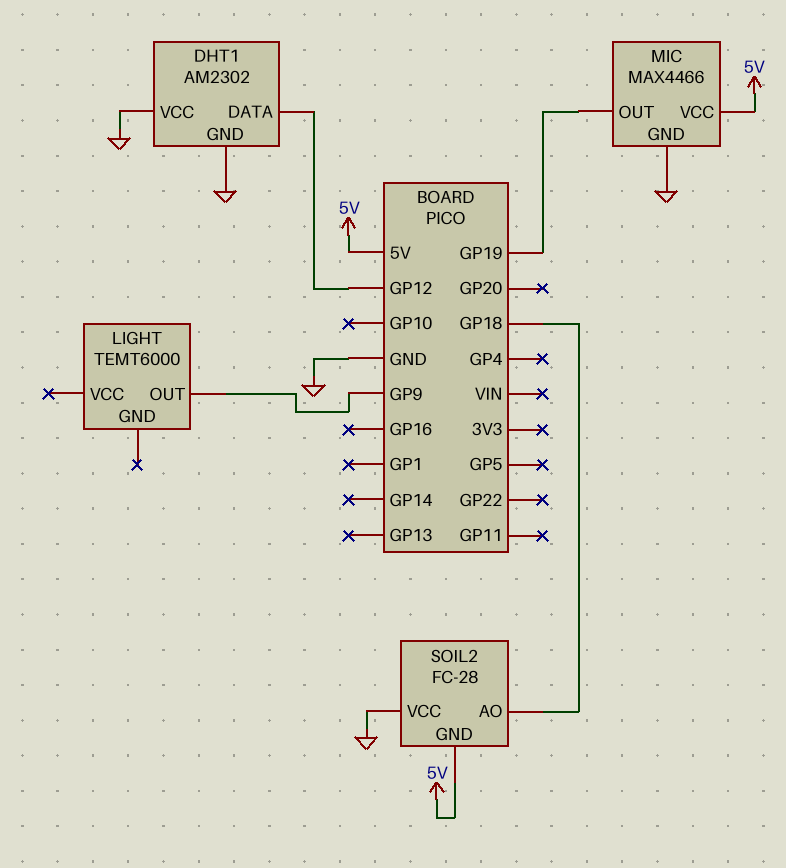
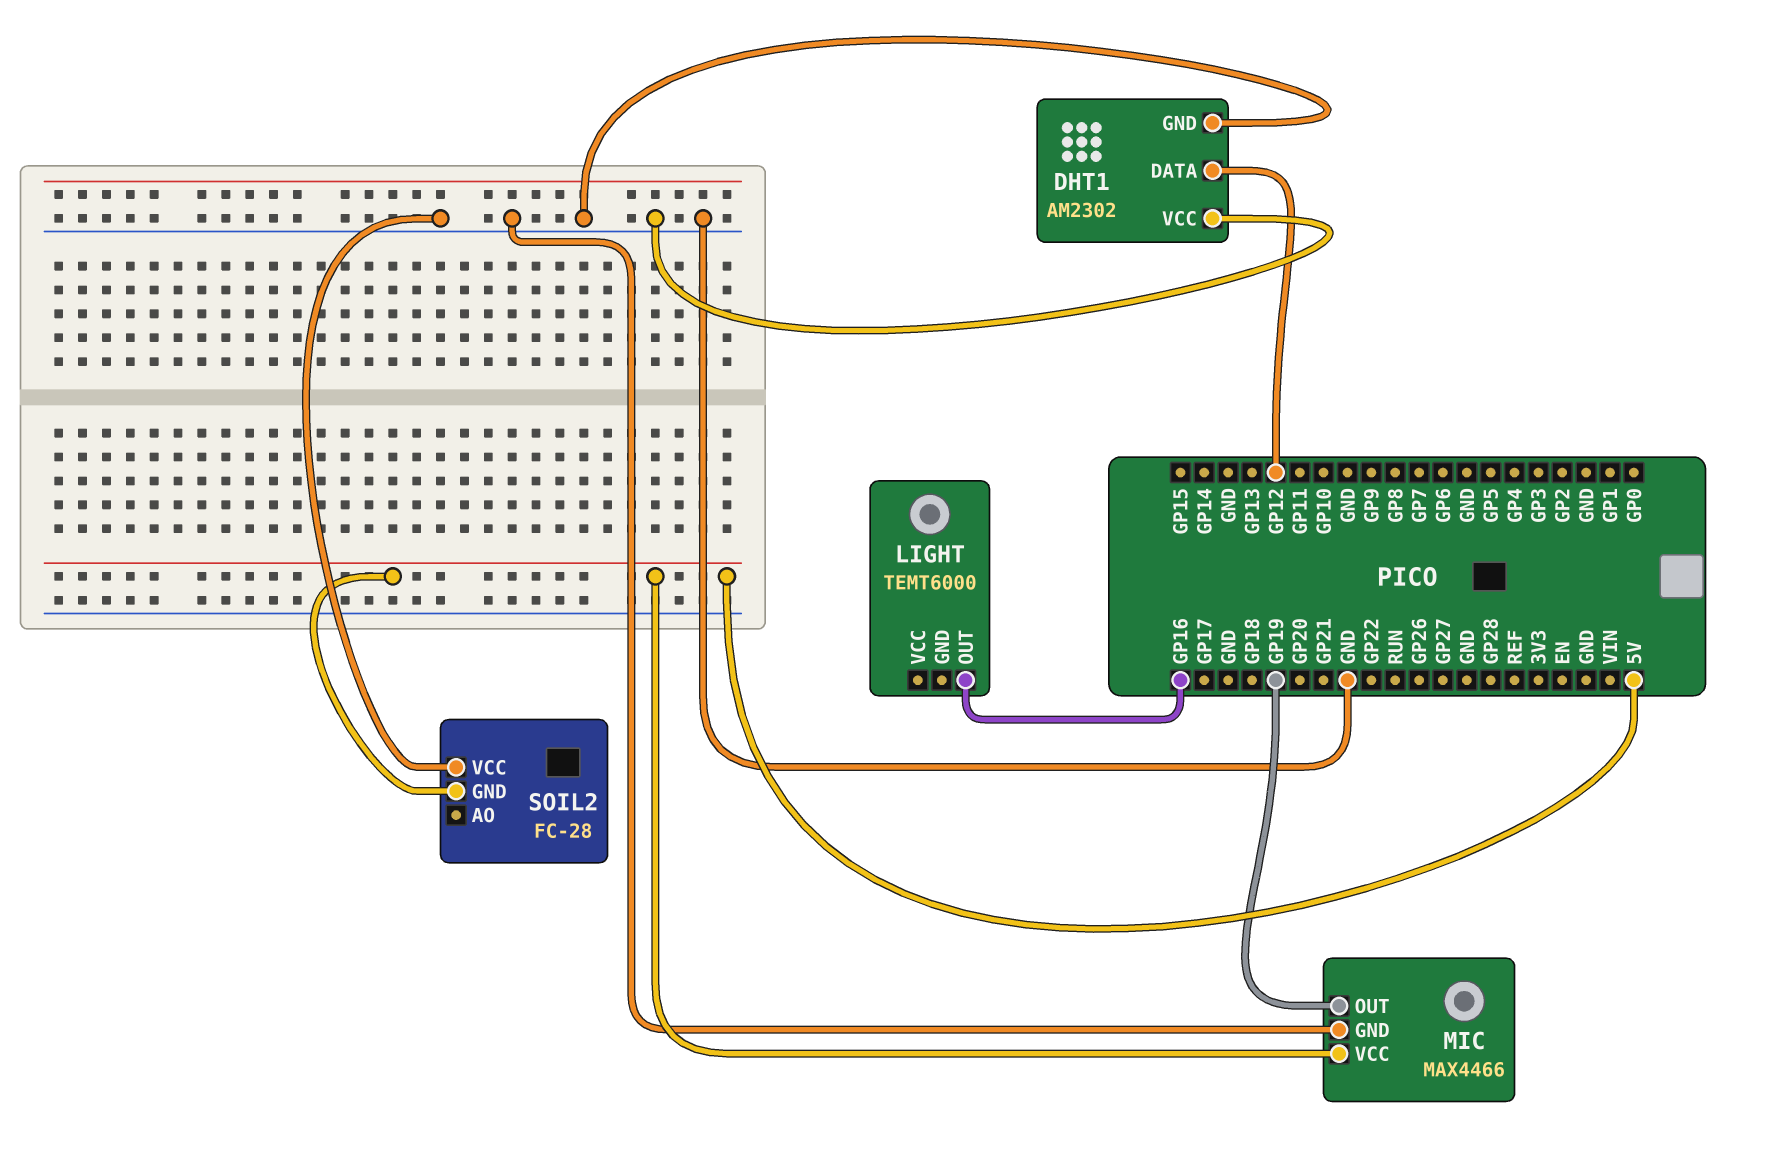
LIGHT pin OUT: GP9 -> GP16
SOIL2 pin AO: GP18 -> none

